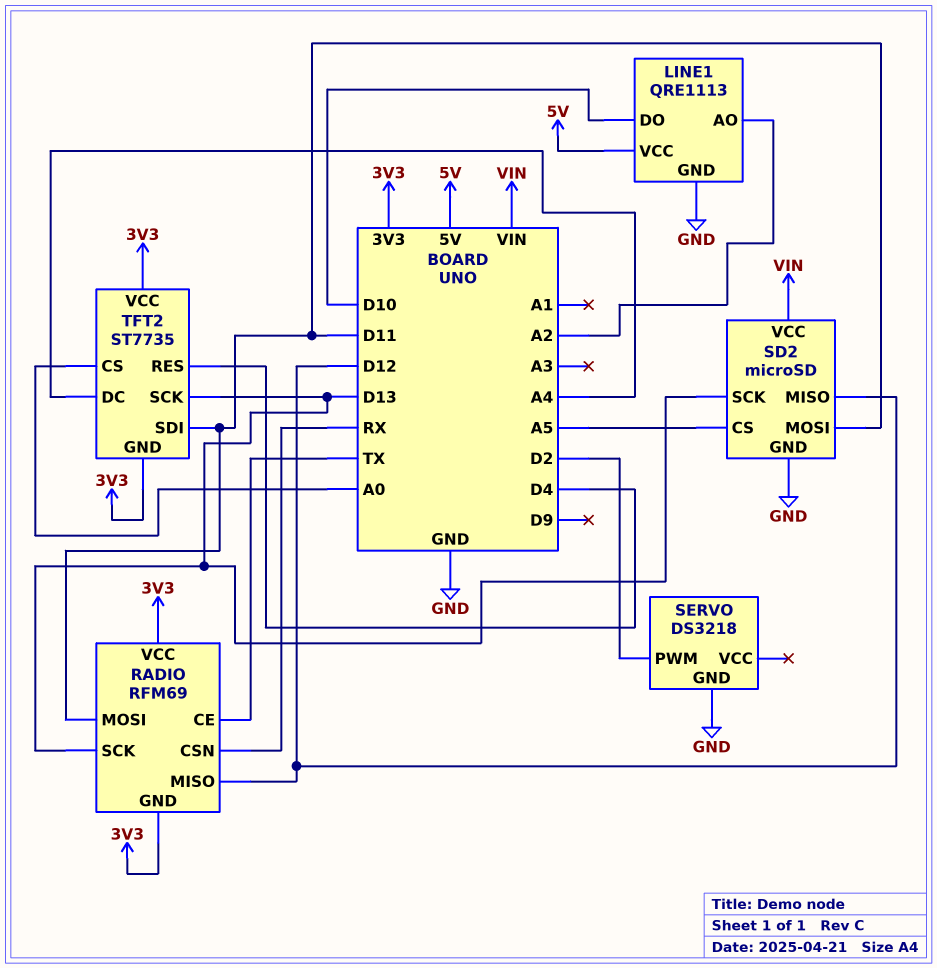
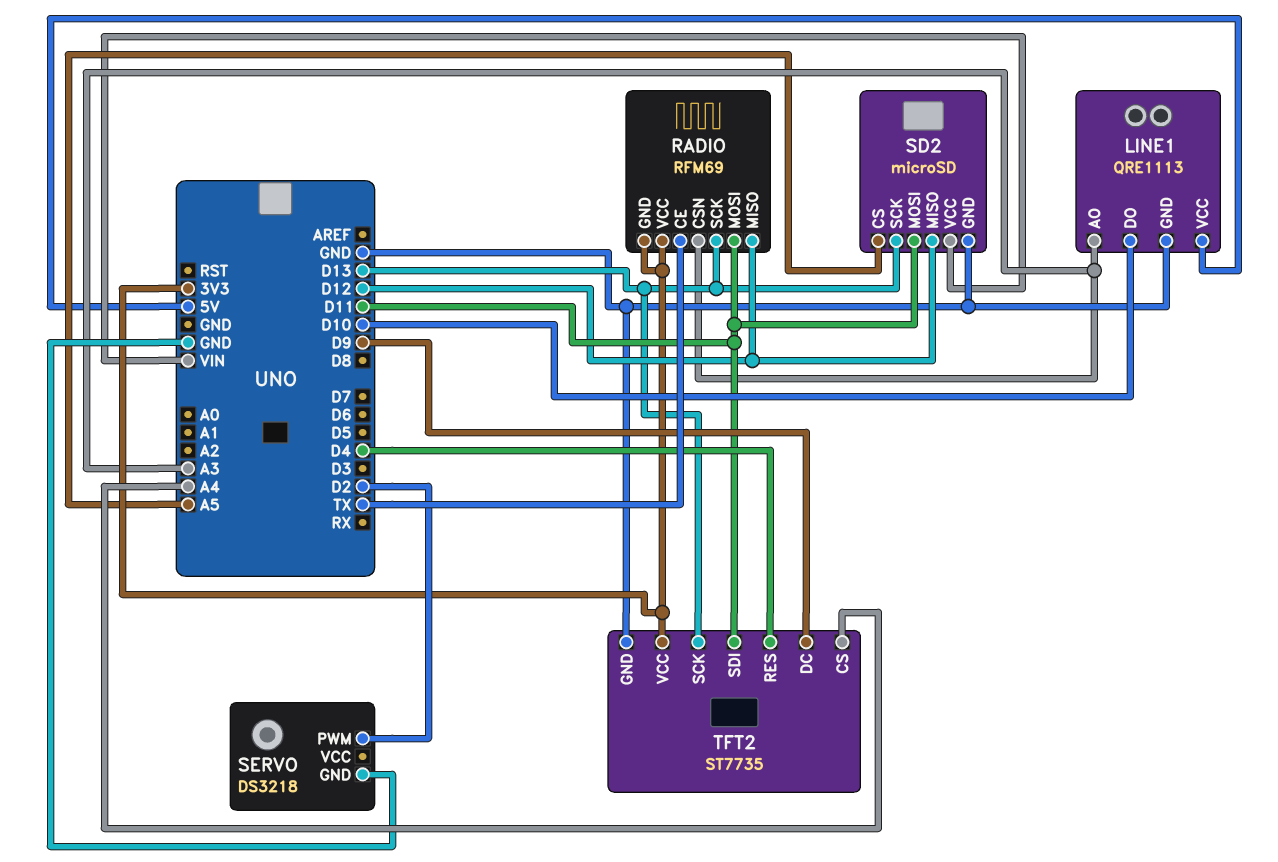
LINE1 pin AO: A2 -> A3
RADIO pin CSN: RX -> A3
TFT2 pin CS: A0 -> A4
TFT2 pin DC: A4 -> D9
TFT2 pin GND: 3V3 -> GND

